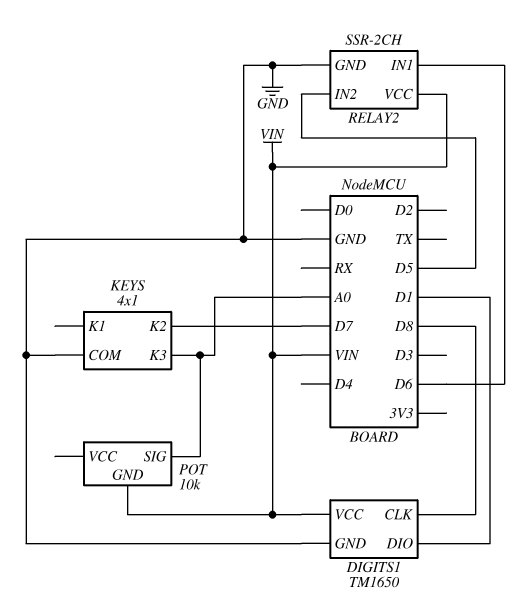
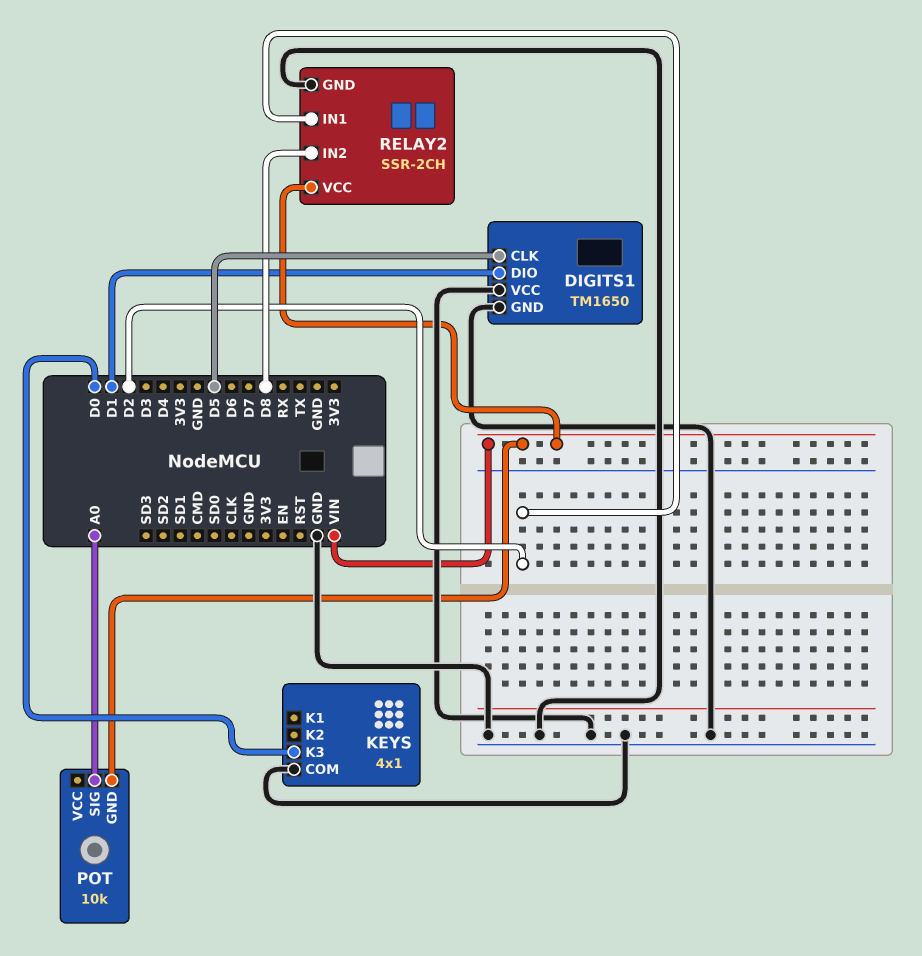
DIGITS1 pin CLK: D8 -> D5
DIGITS1 pin VCC: VIN -> GND
KEYS pin K2: D7 -> none
KEYS pin K3: A0 -> D0
RELAY2 pin IN1: D6 -> D2
RELAY2 pin IN2: D5 -> D8

